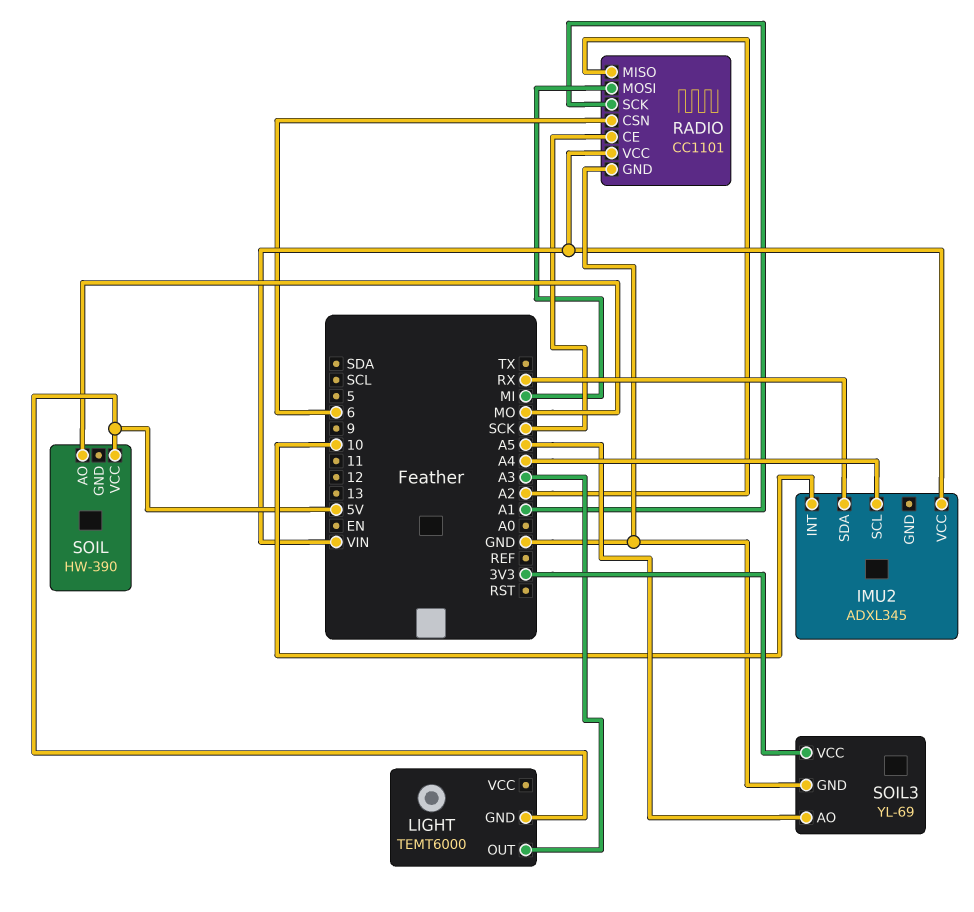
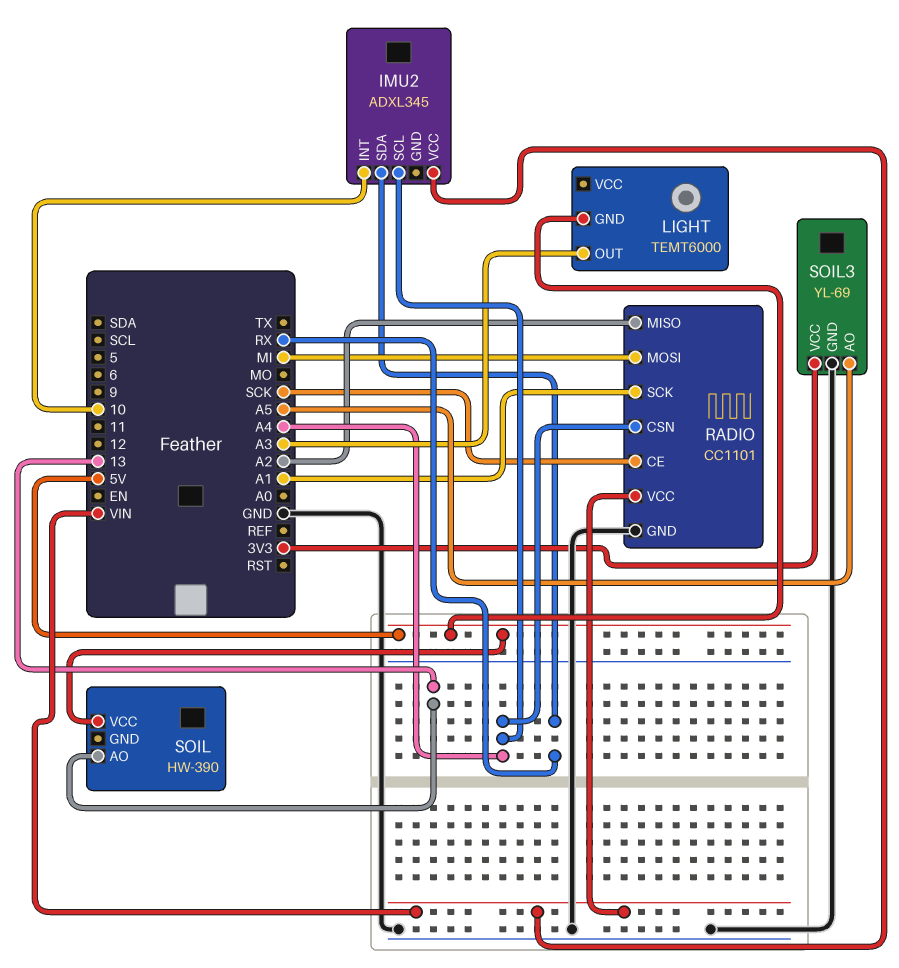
RADIO pin CSN: 6 -> A4
SOIL pin AO: MO -> 13

